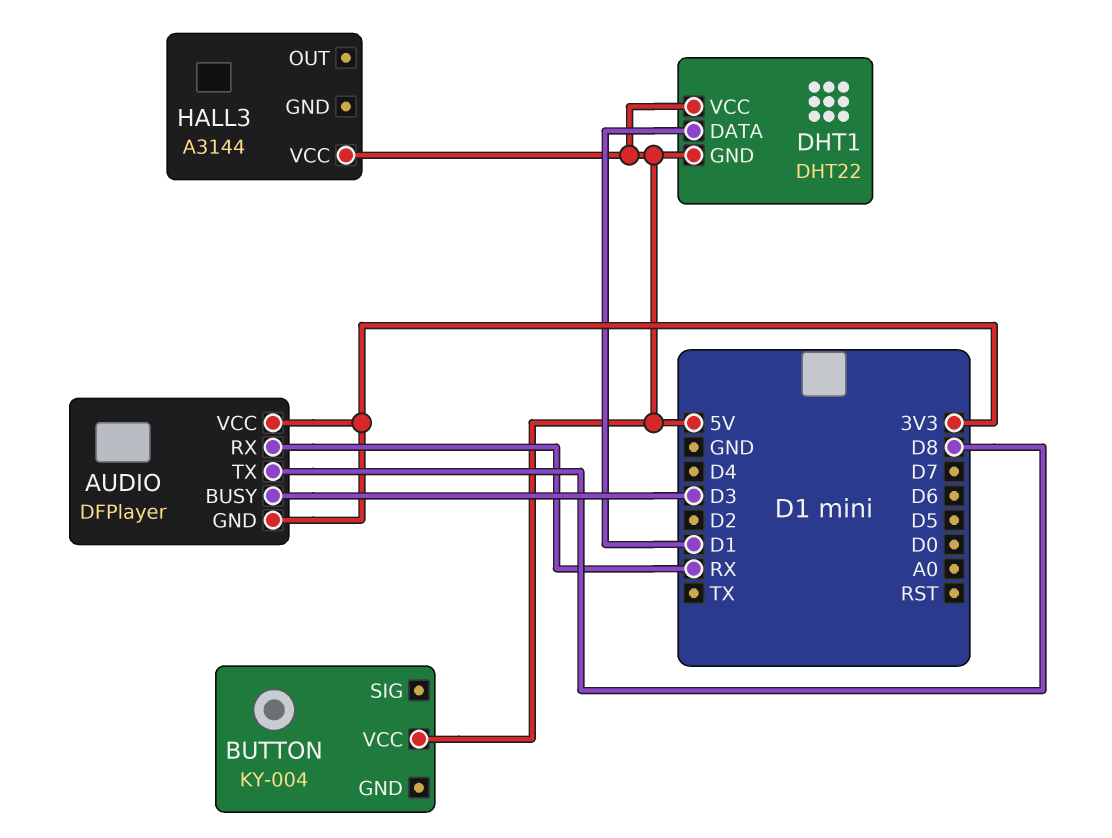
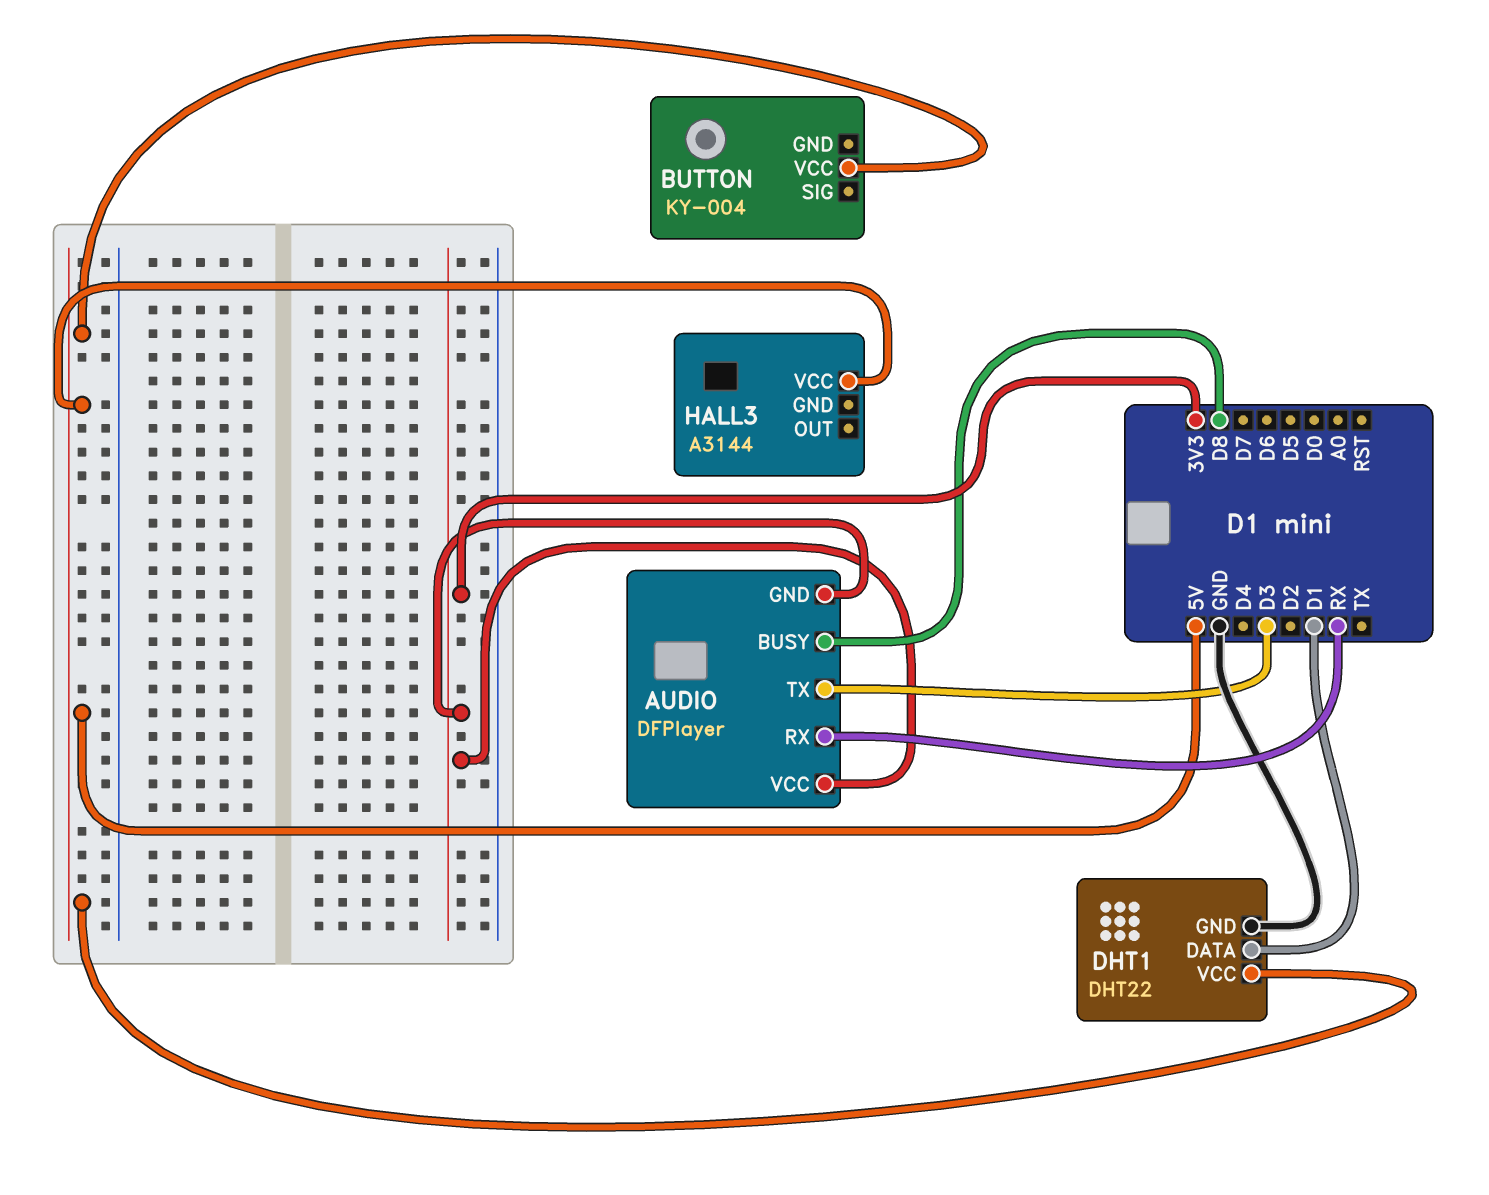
AUDIO pin BUSY: D3 -> D8
AUDIO pin TX: D8 -> D3
DHT1 pin GND: 5V -> GND

